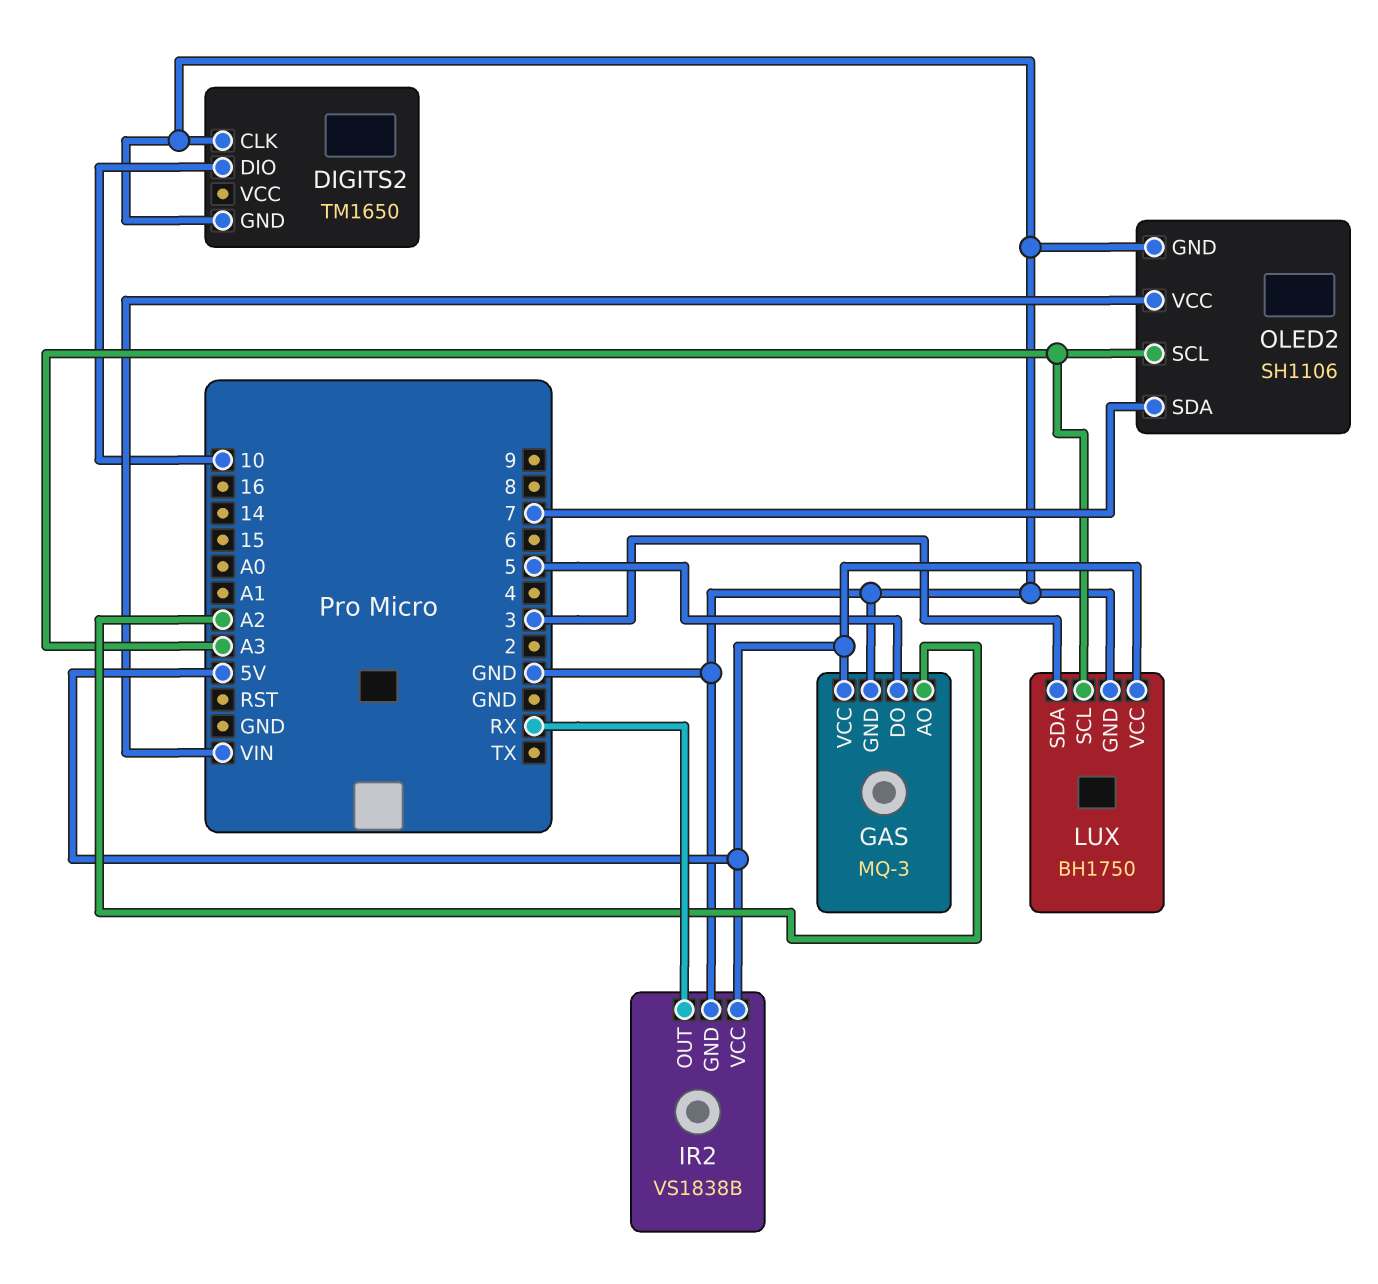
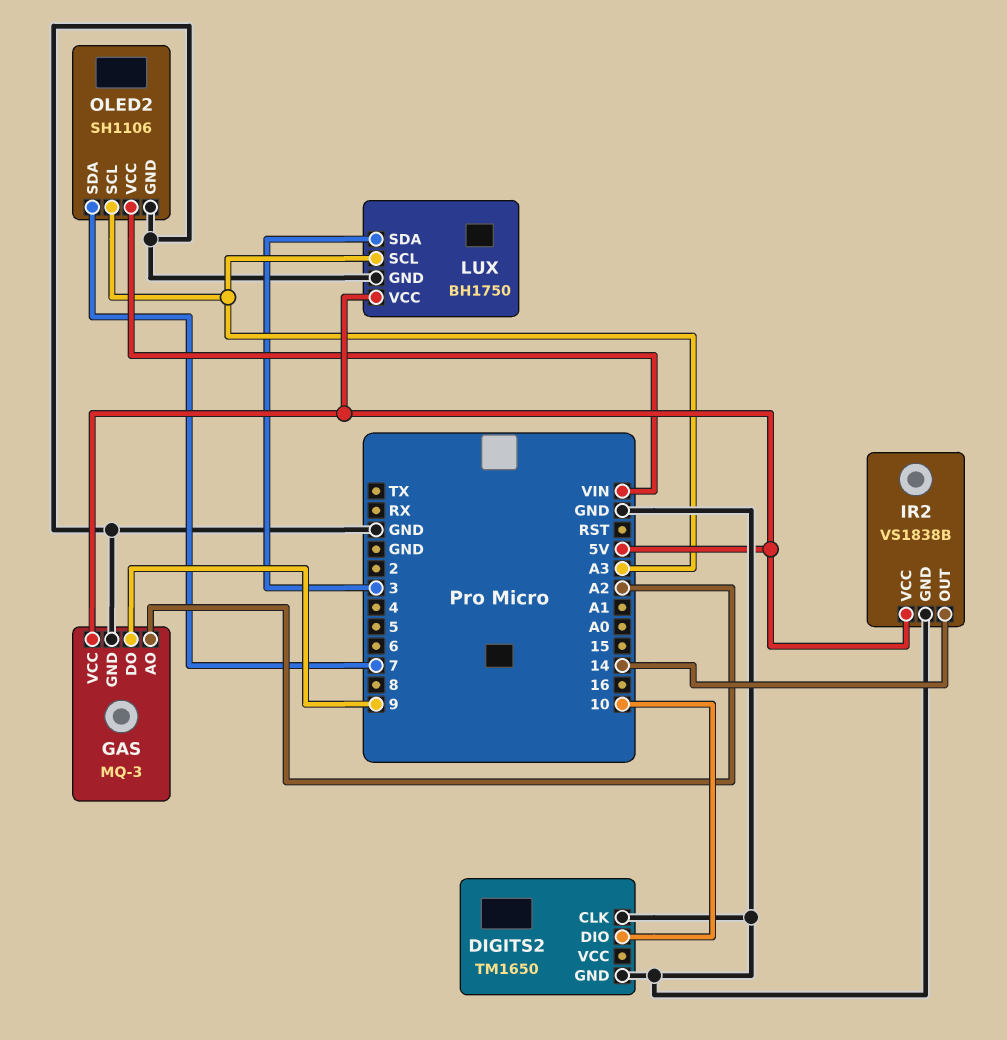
GAS pin DO: 5 -> 9
IR2 pin OUT: RX -> 14

